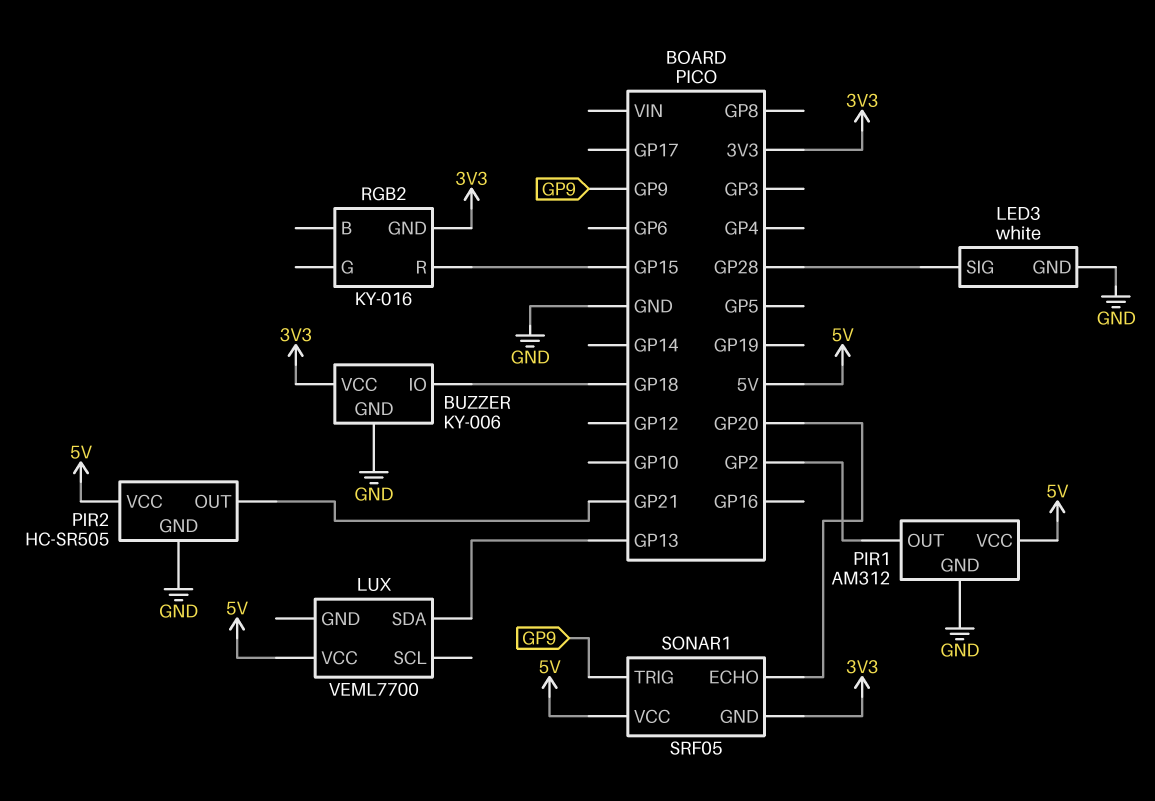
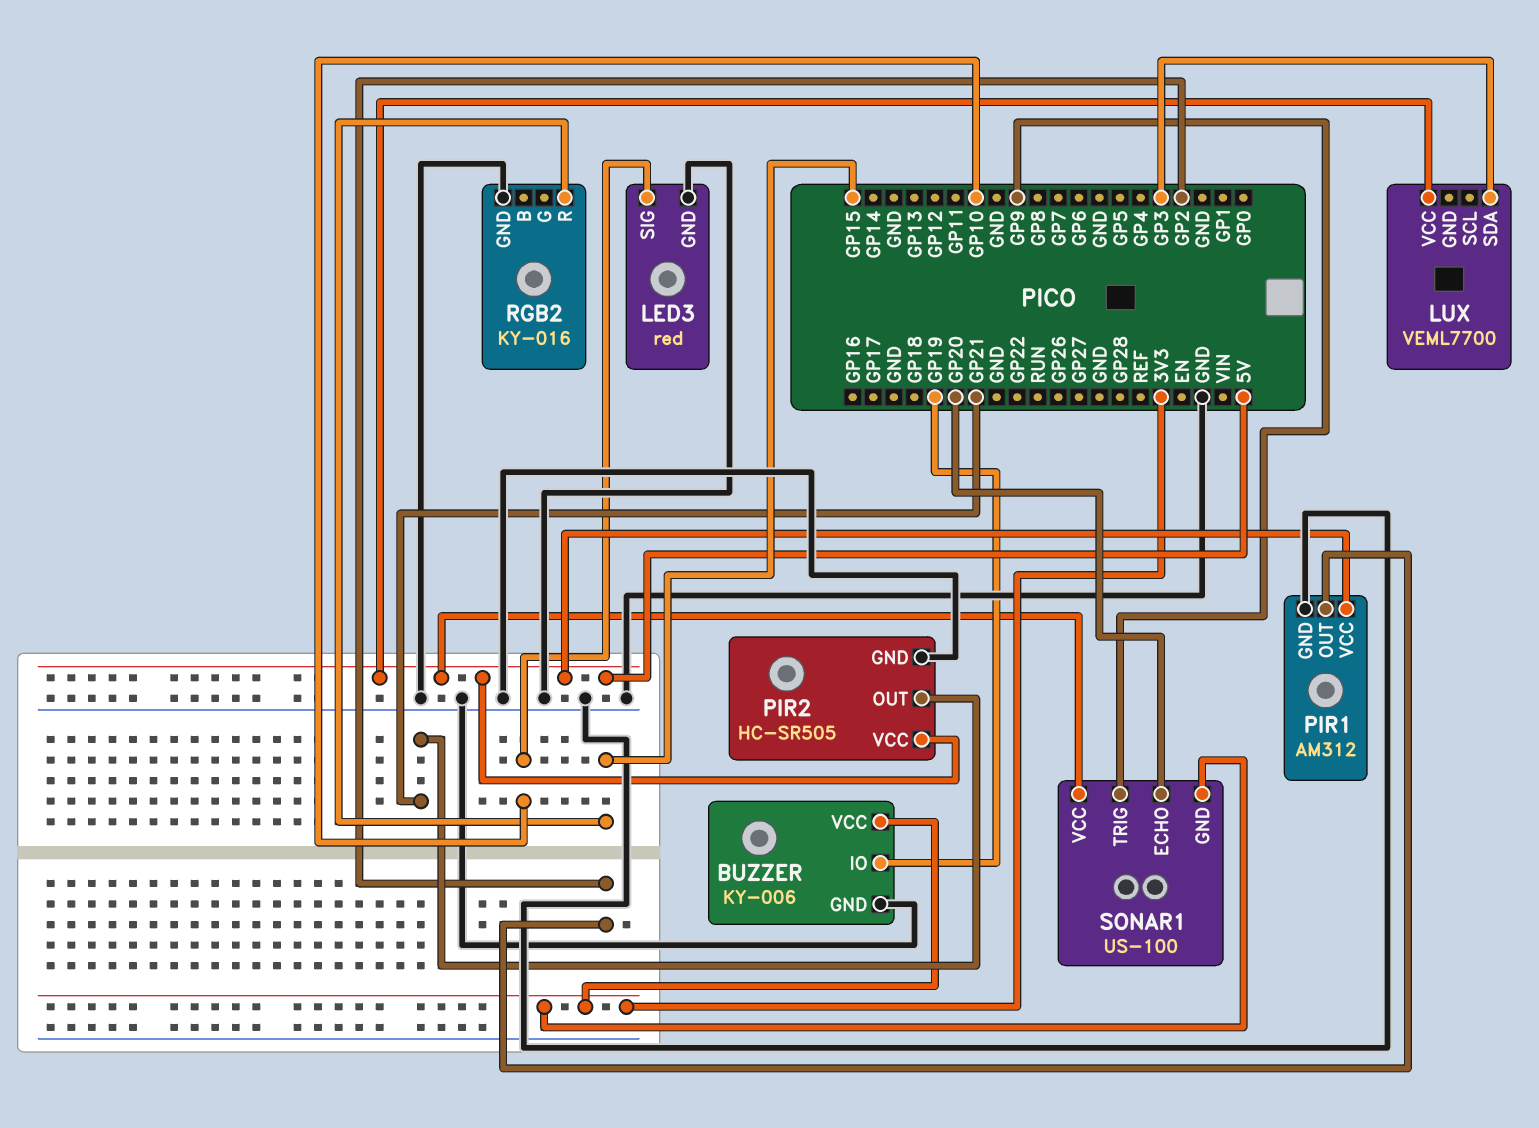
BUZZER pin IO: GP18 -> GP19
LED3: white -> red
LED3 pin SIG: GP28 -> GP10
LUX pin SDA: GP13 -> GP3
RGB2 pin GND: 3V3 -> GND
SONAR1: SRF05 -> US-100

